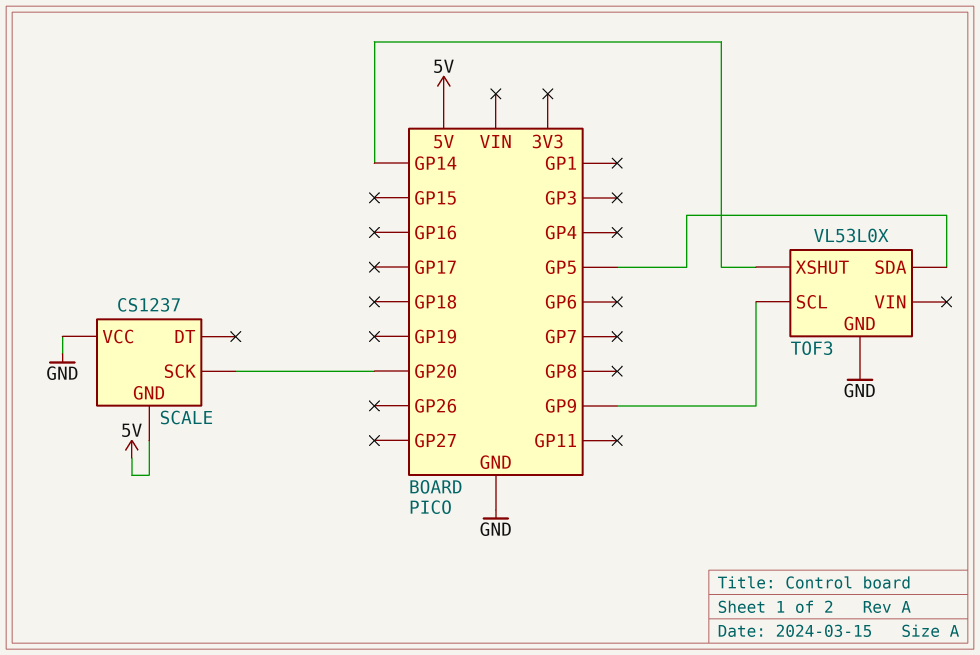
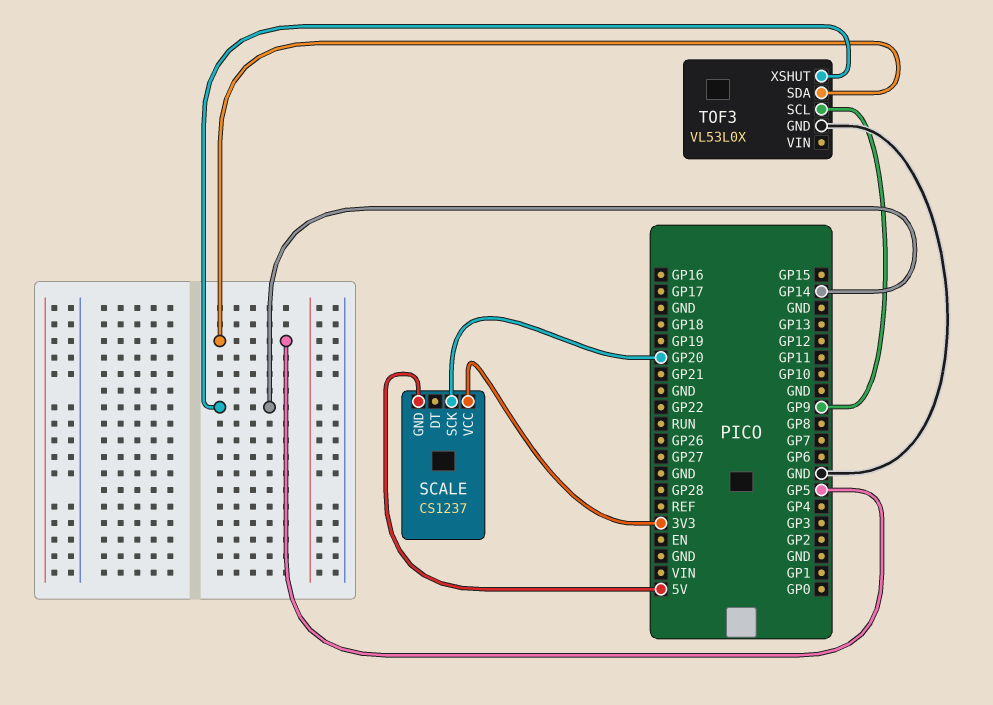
SCALE pin VCC: GND -> 3V3

